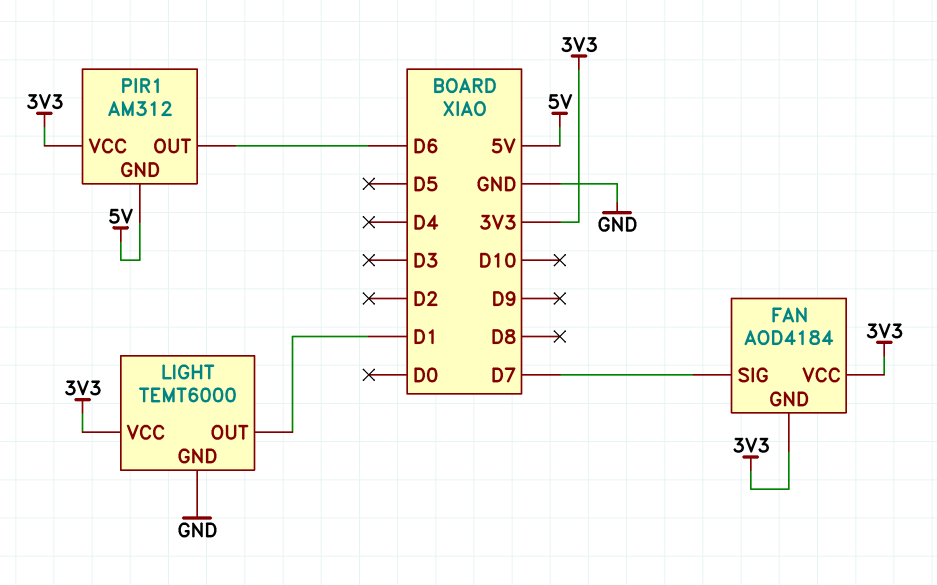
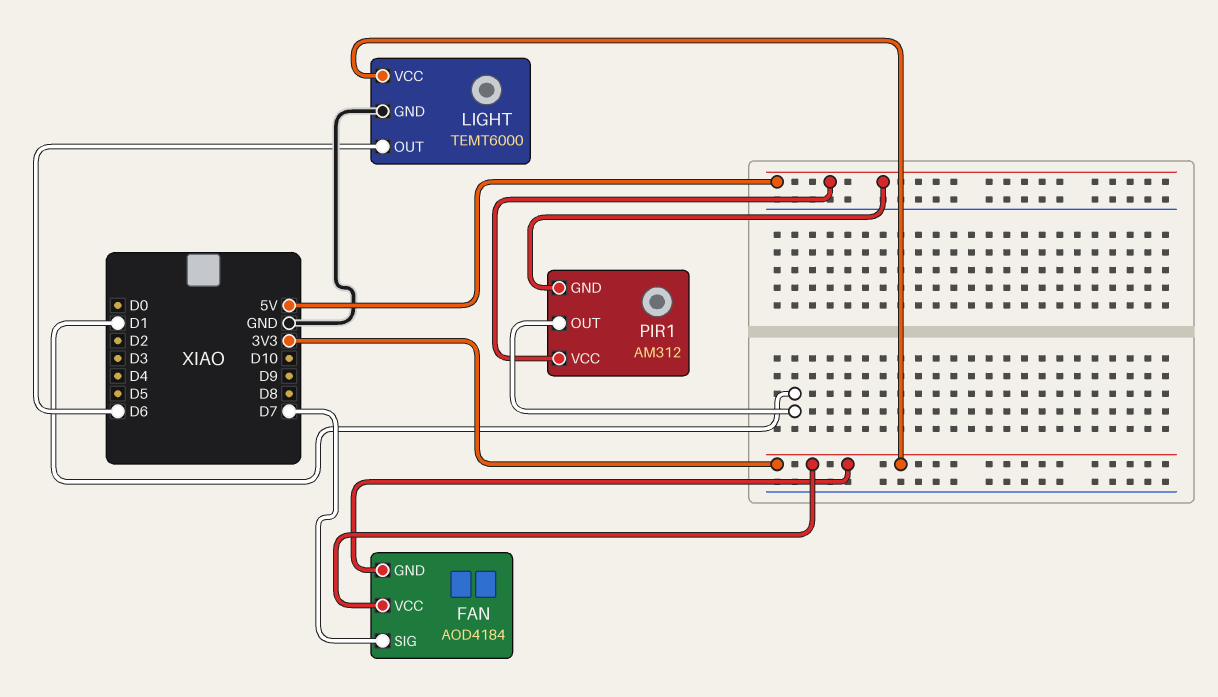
LIGHT pin OUT: D1 -> D6
PIR1 pin OUT: D6 -> D1
PIR1 pin VCC: 3V3 -> 5V

